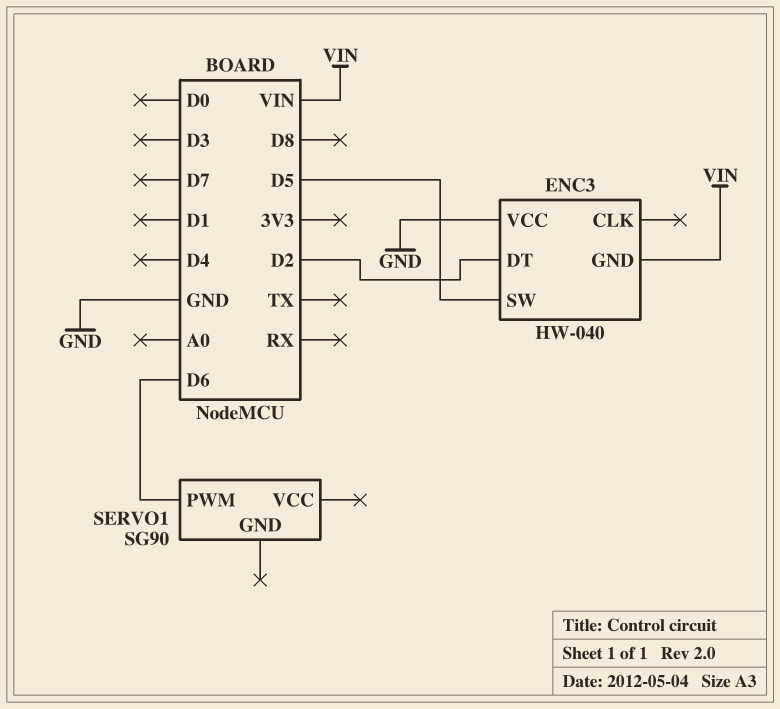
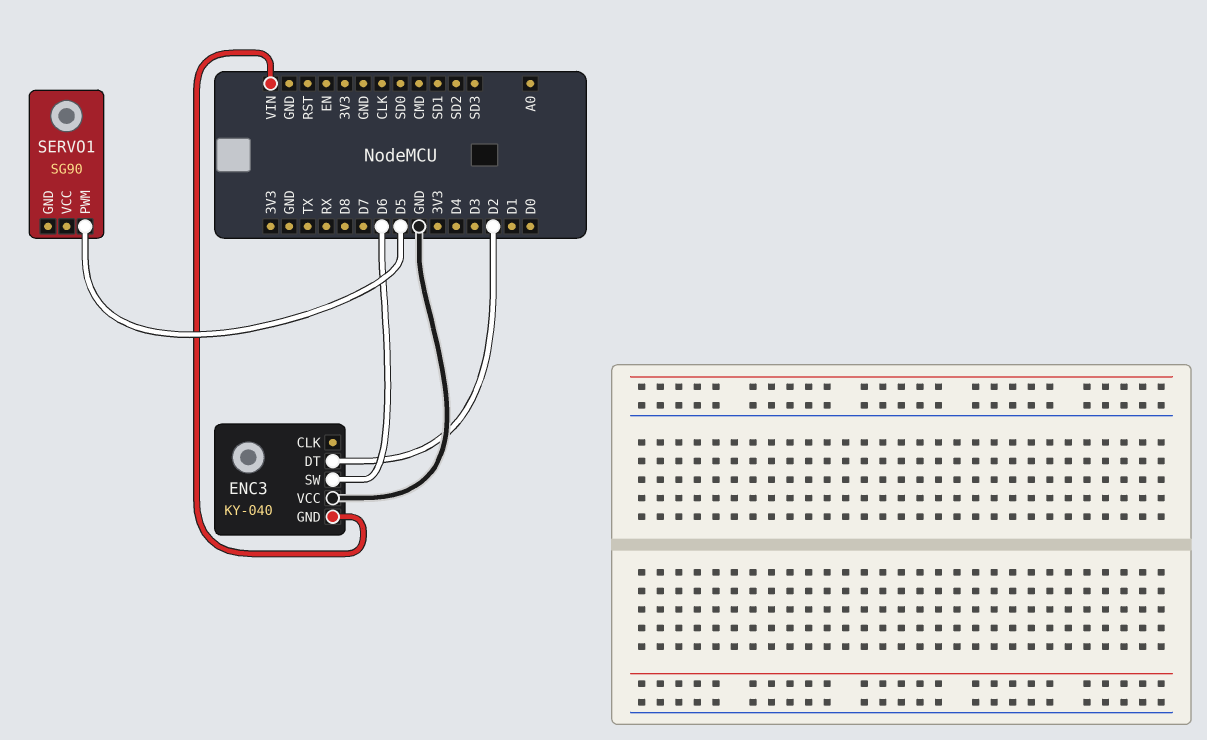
ENC3: HW-040 -> KY-040
ENC3 pin SW: D5 -> D6
SERVO1 pin PWM: D6 -> D5

